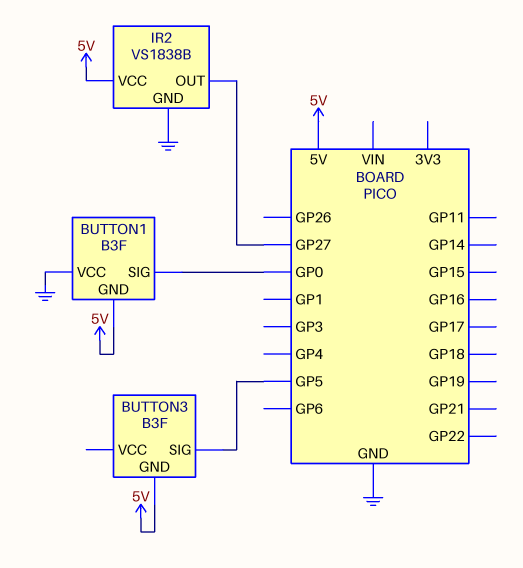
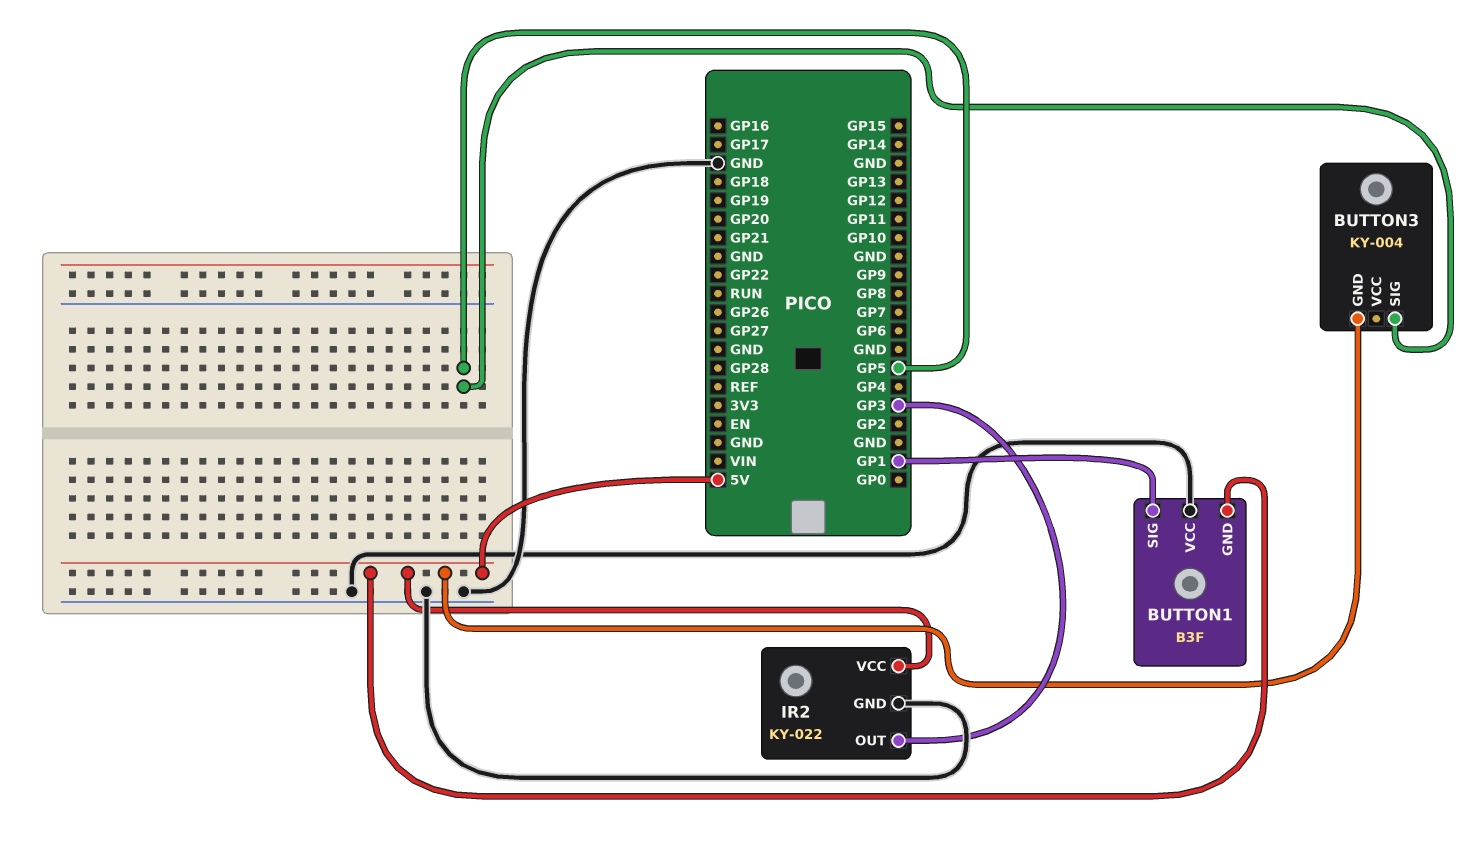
BUTTON1 pin SIG: GP0 -> GP1
BUTTON3: B3F -> KY-004
IR2: VS1838B -> KY-022
IR2 pin OUT: GP27 -> GP3

